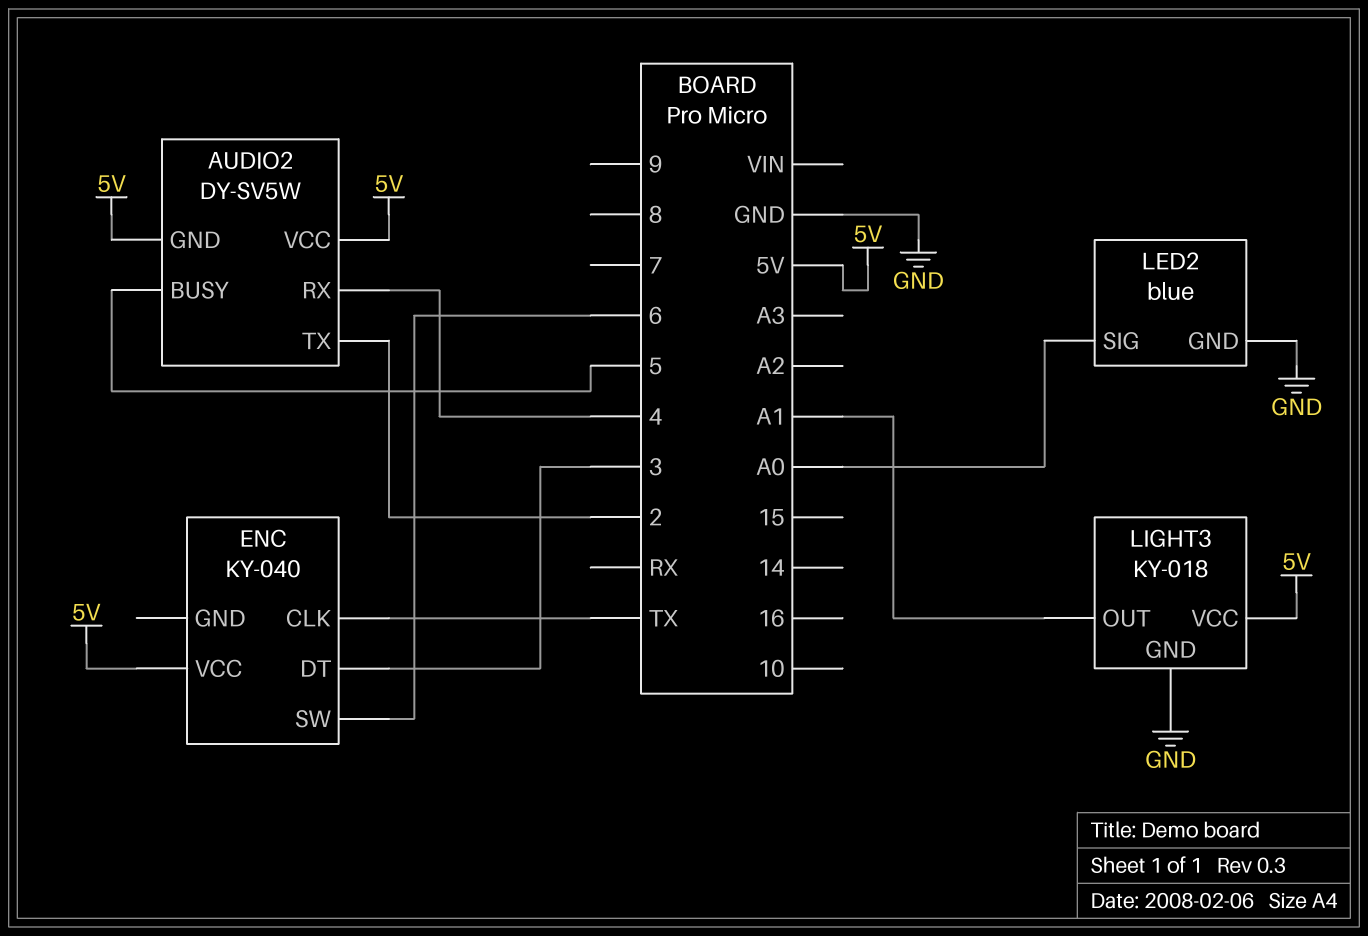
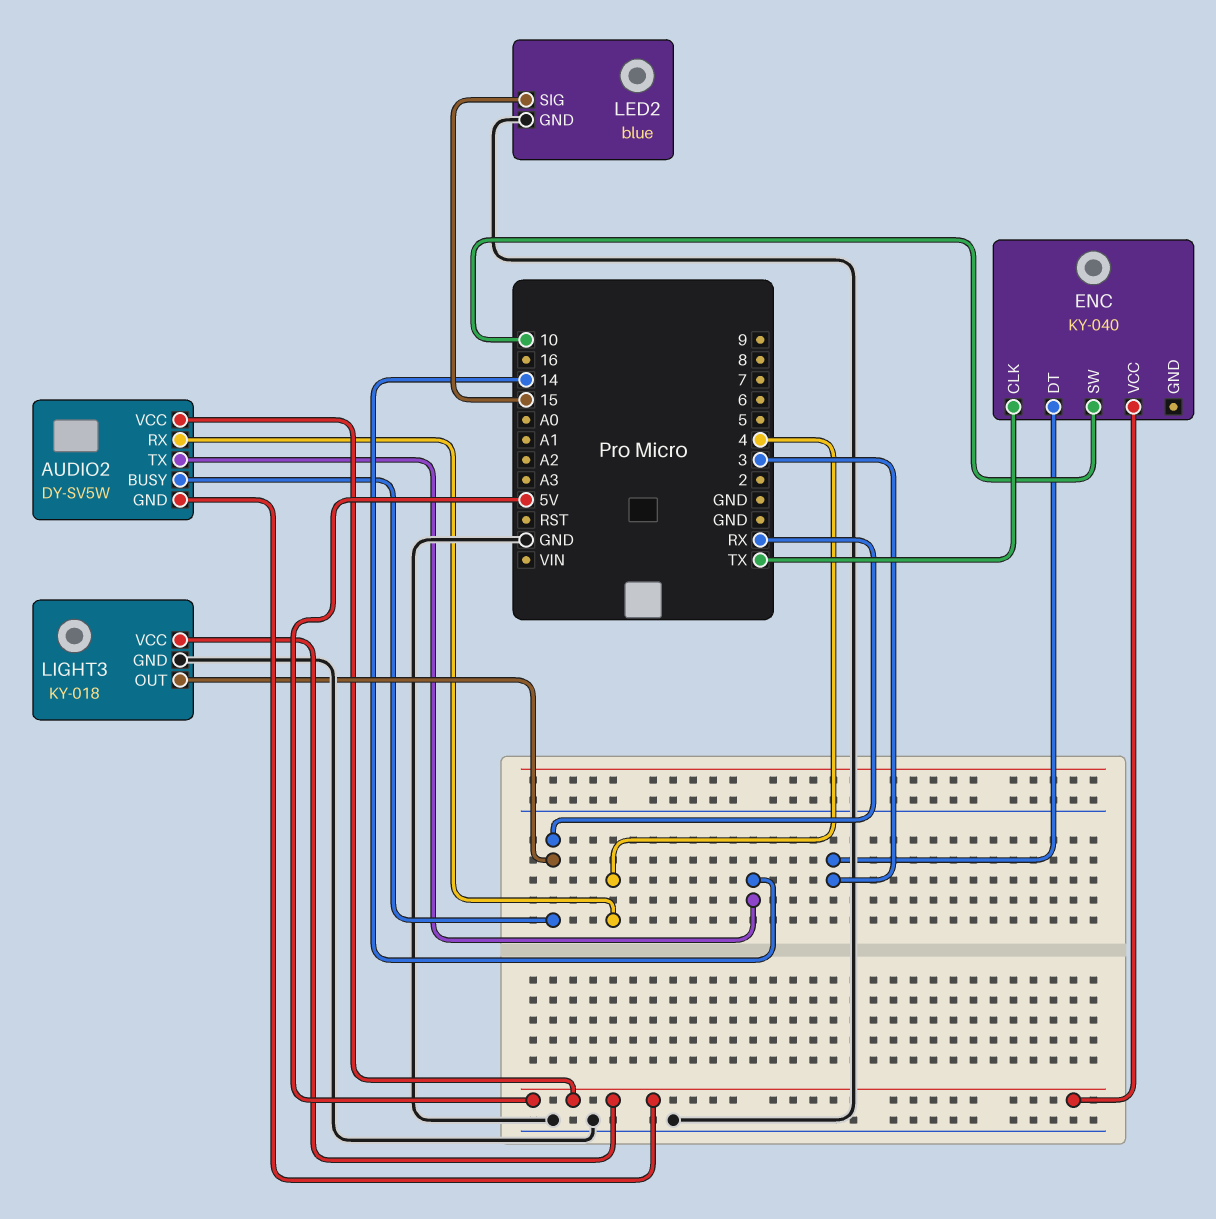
AUDIO2 pin BUSY: 5 -> RX
AUDIO2 pin TX: 2 -> 14
ENC pin SW: 6 -> 10
LED2 pin SIG: A0 -> 15
LIGHT3 pin OUT: A1 -> RX

